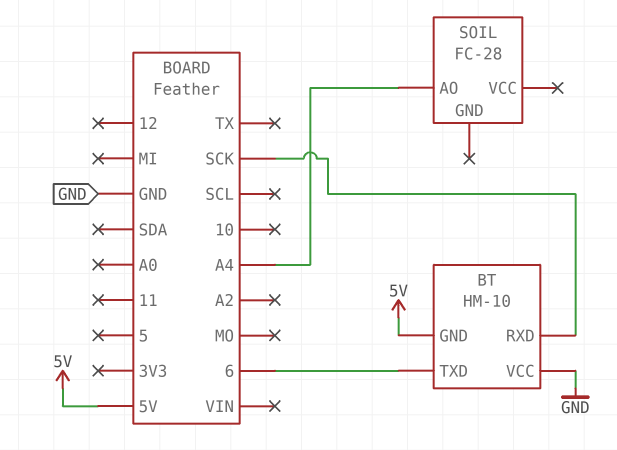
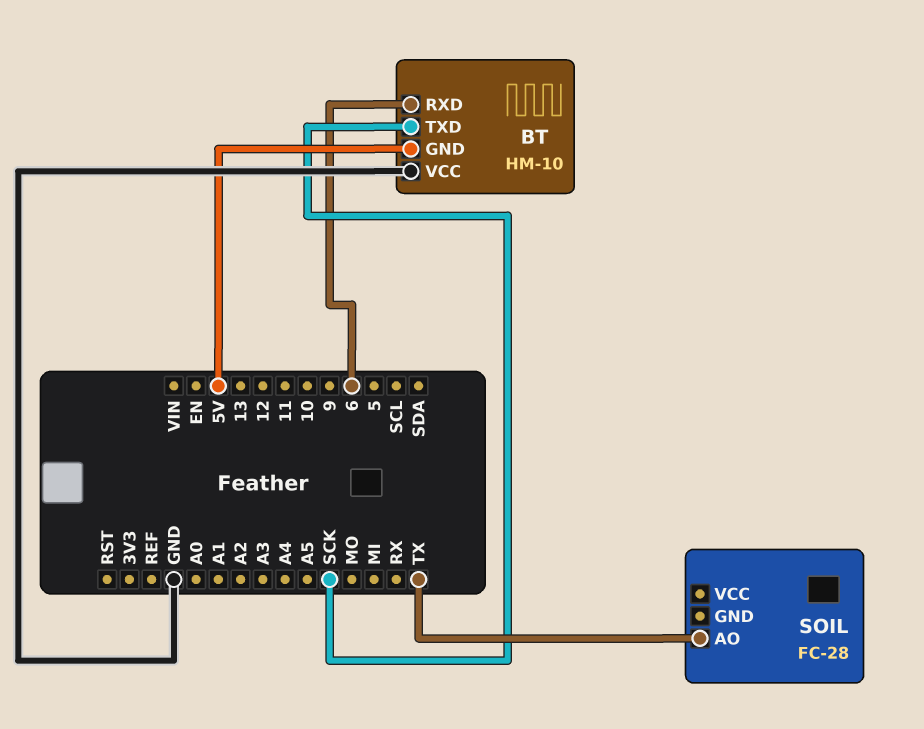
BT pin RXD: SCK -> 6
BT pin TXD: 6 -> SCK
SOIL pin AO: A4 -> TX

